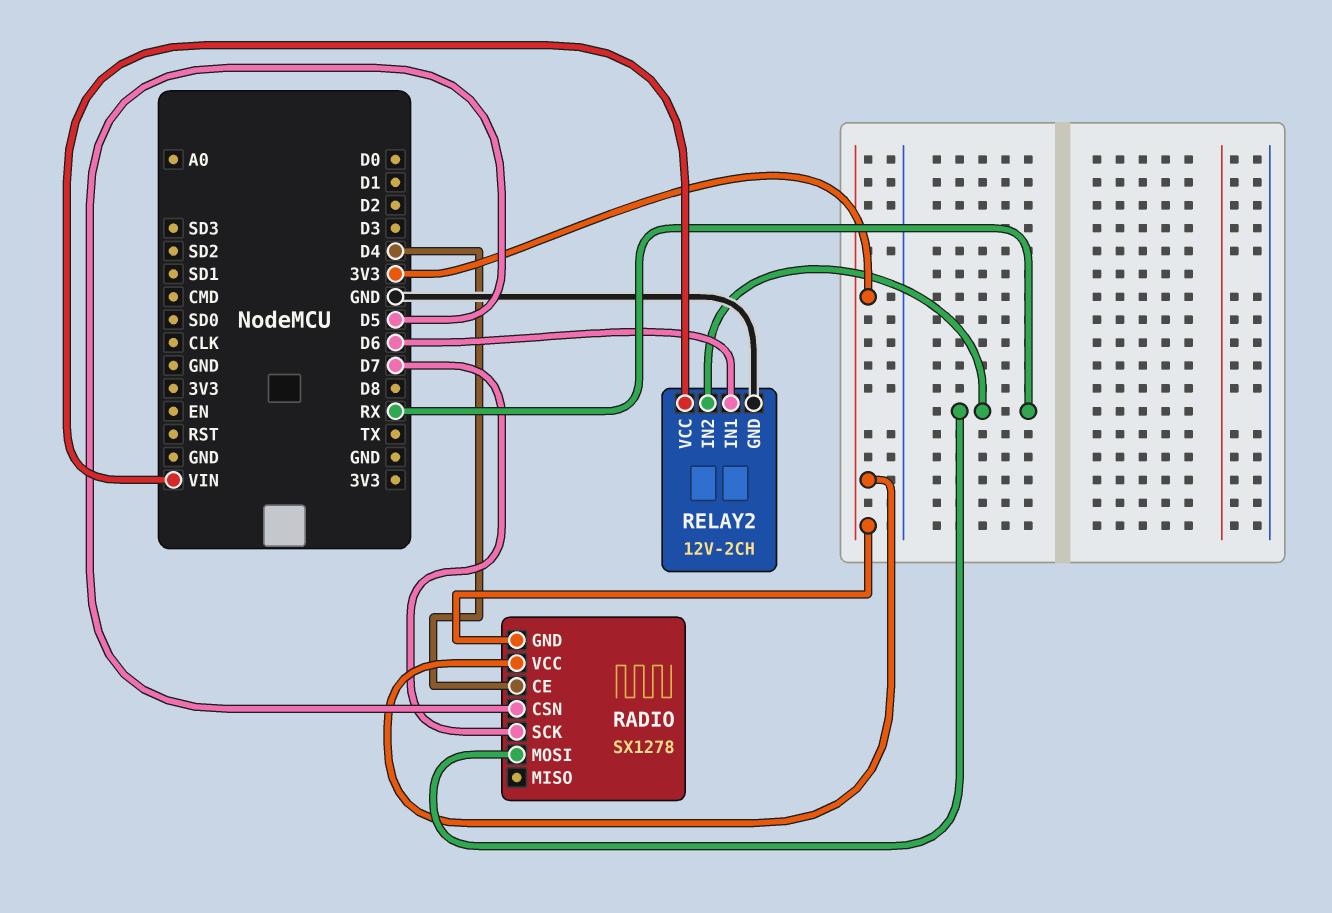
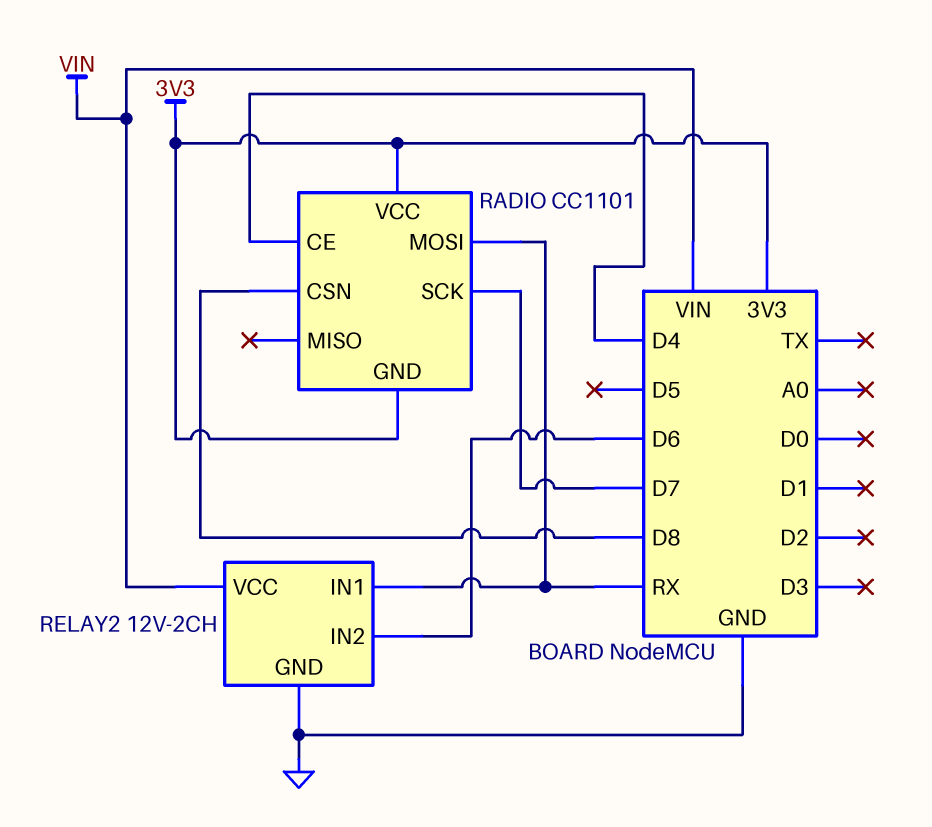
RADIO: SX1278 -> CC1101
RADIO pin CSN: D5 -> D8
RELAY2 pin IN1: D6 -> RX
RELAY2 pin IN2: RX -> D6

